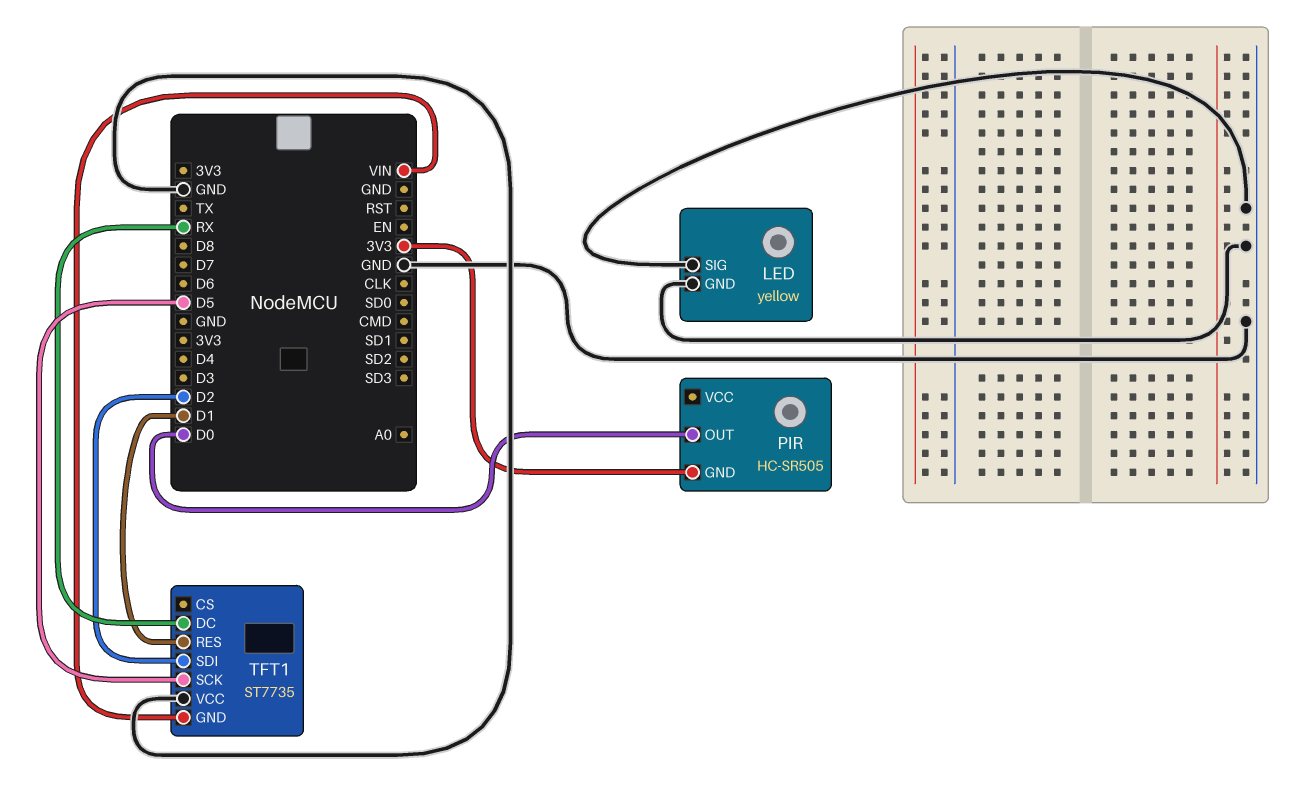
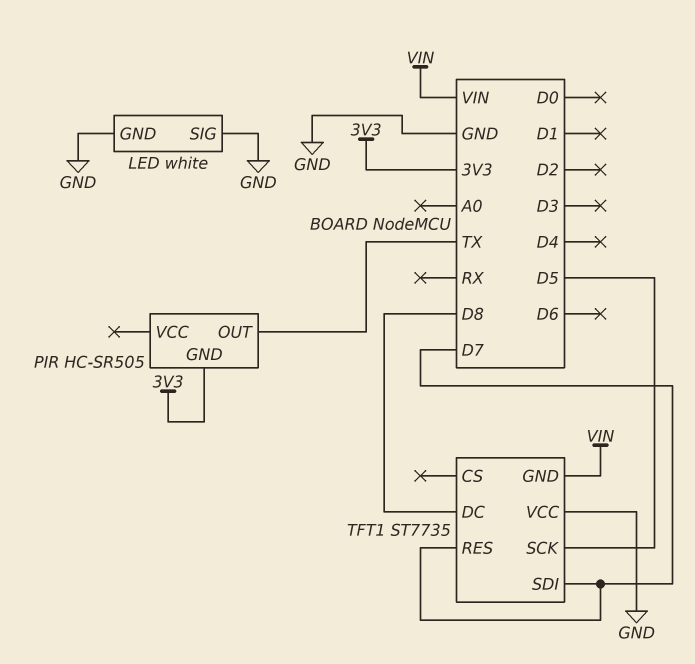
LED: yellow -> white
PIR pin OUT: D0 -> TX
TFT1 pin DC: RX -> D8
TFT1 pin RES: D1 -> D7
TFT1 pin SDI: D2 -> D7

